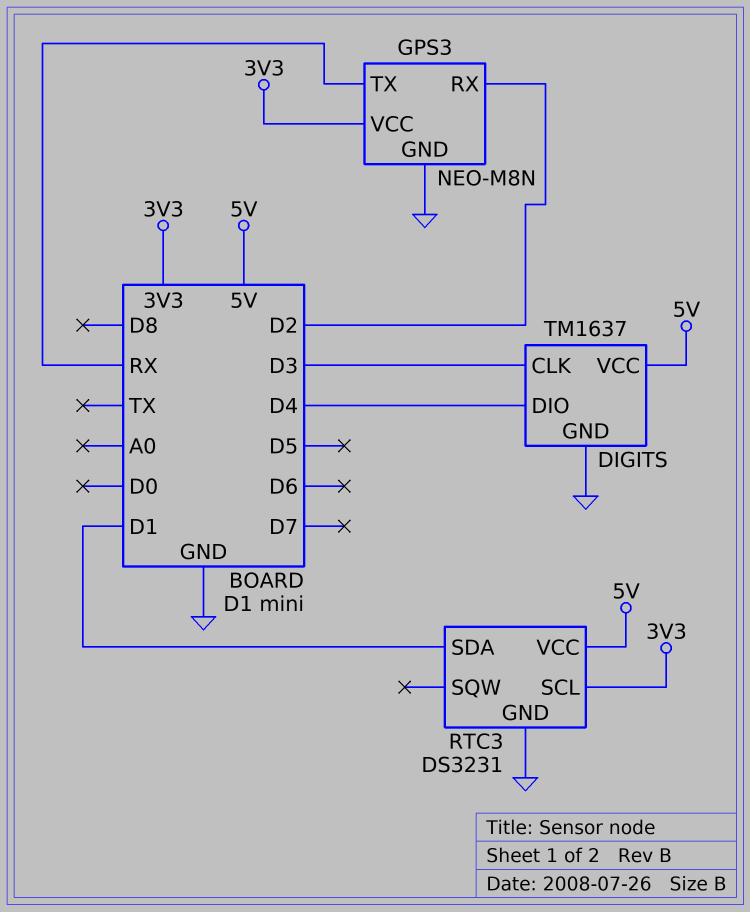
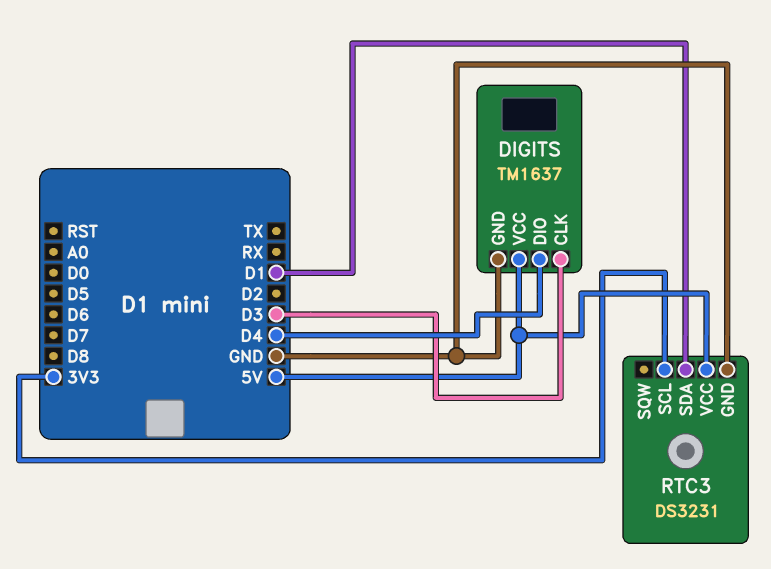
GPS3: NEO-M8N -> none
GPS3 pin GND: GND -> none
GPS3 pin RX: D2 -> none
GPS3 pin TX: RX -> none
GPS3 pin VCC: 3V3 -> none

